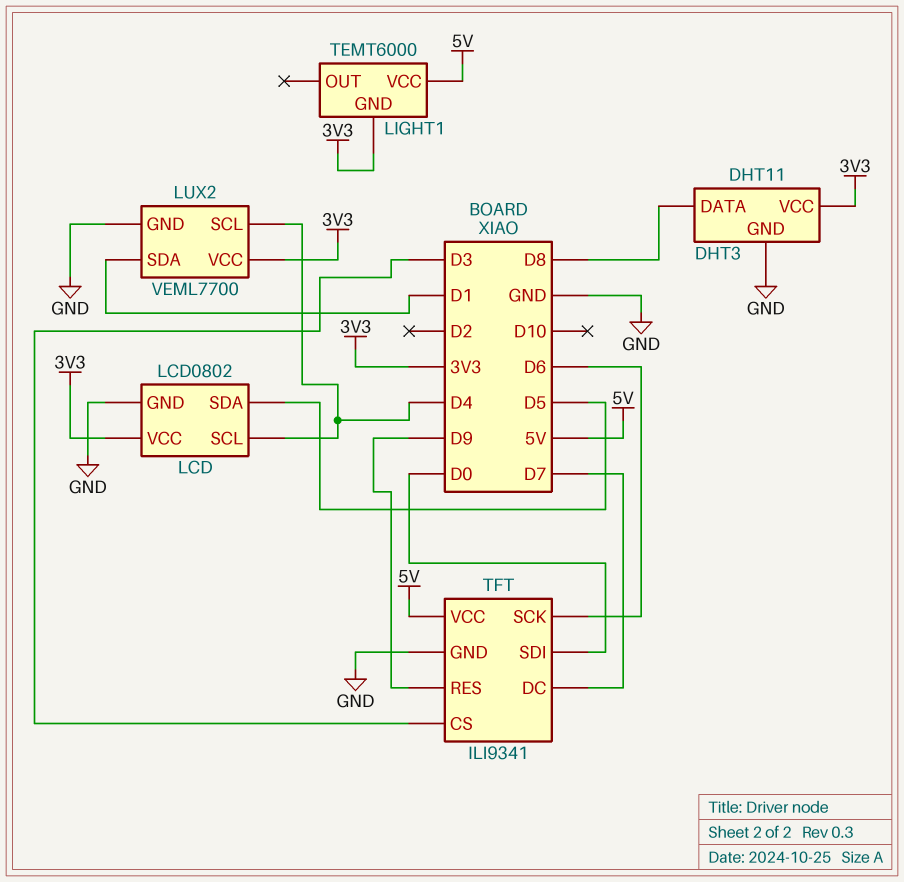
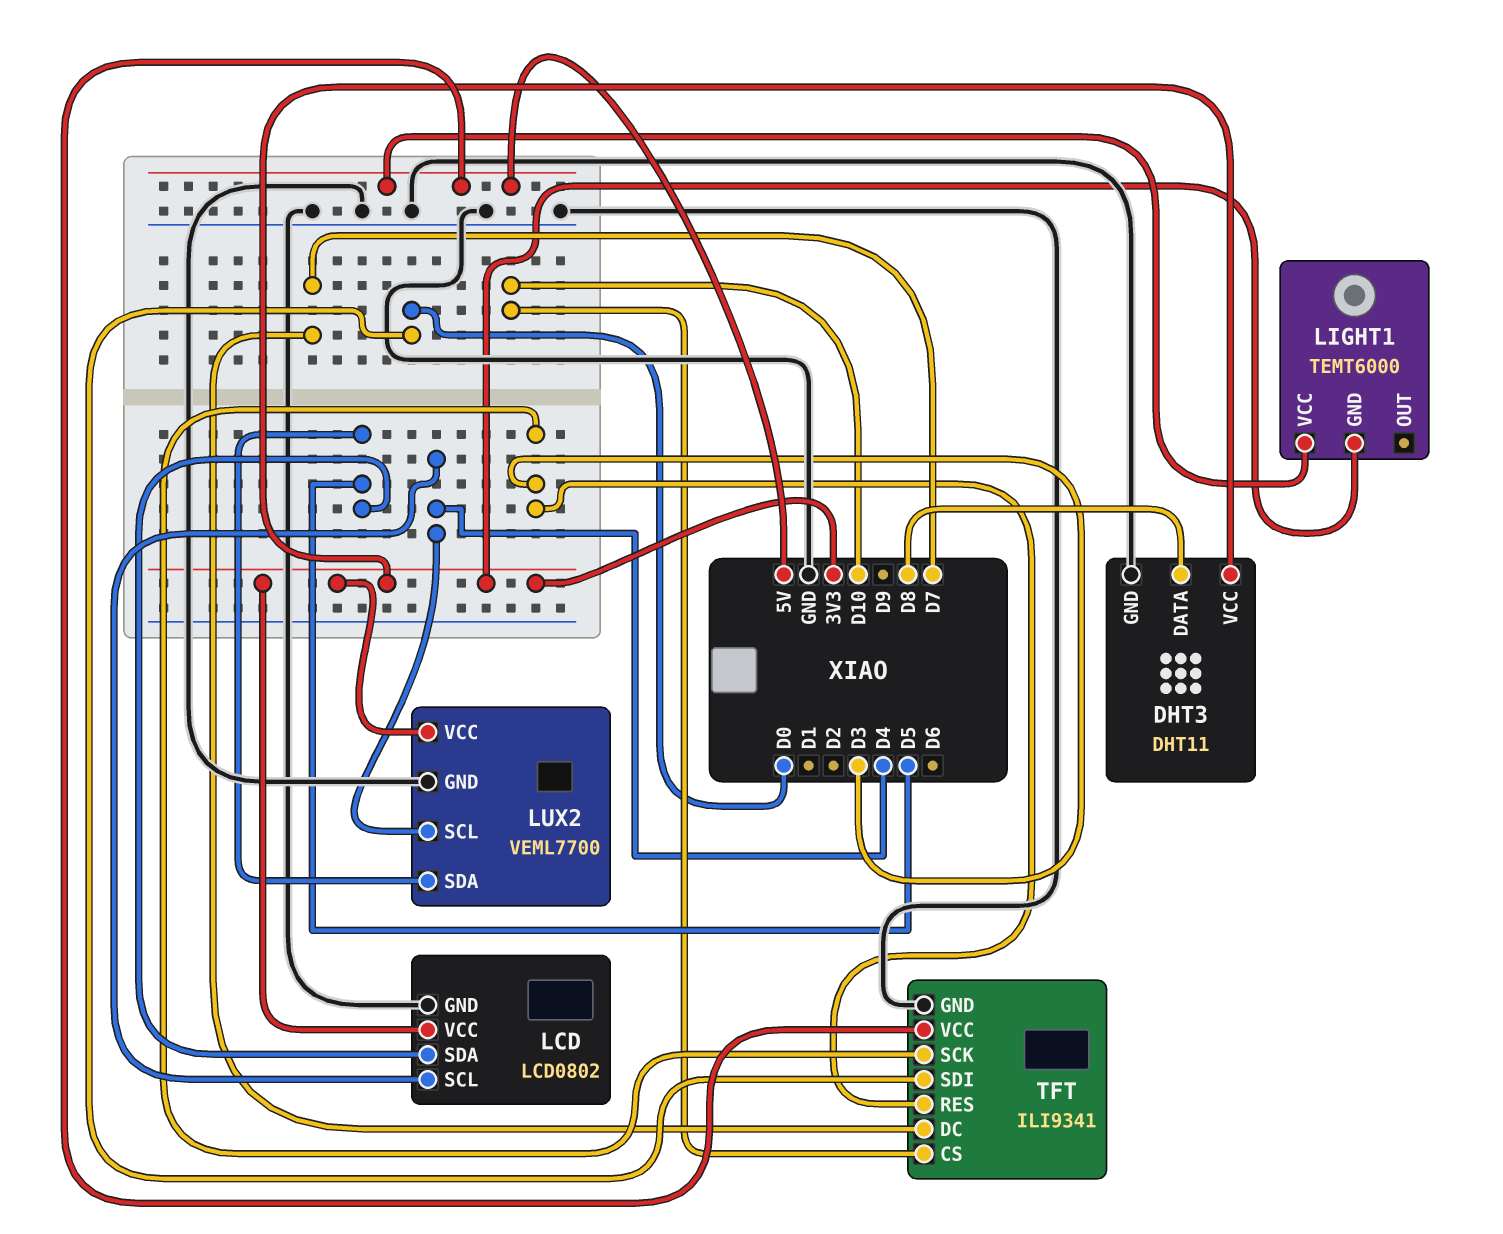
LUX2 pin SDA: D1 -> D5
TFT pin CS: D3 -> D10
TFT pin RES: D9 -> D3
TFT pin SCK: D6 -> D3

